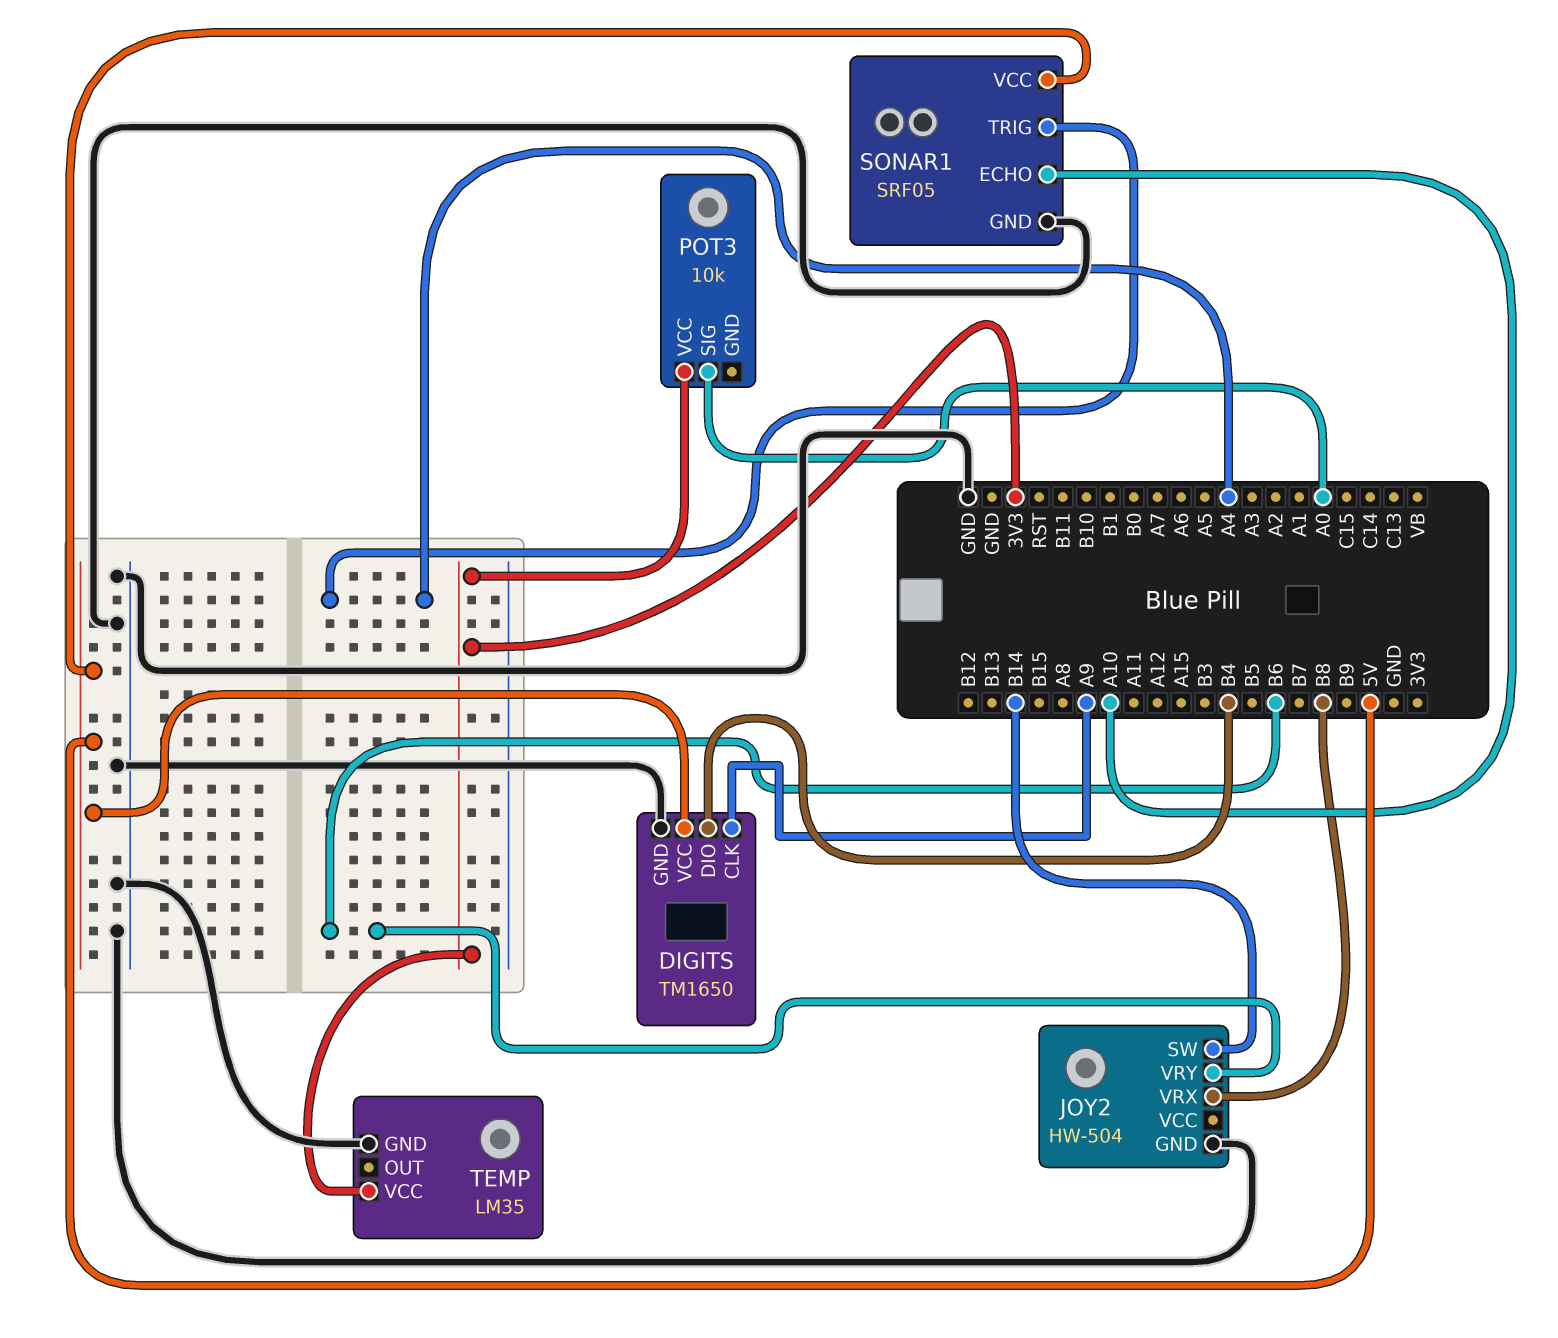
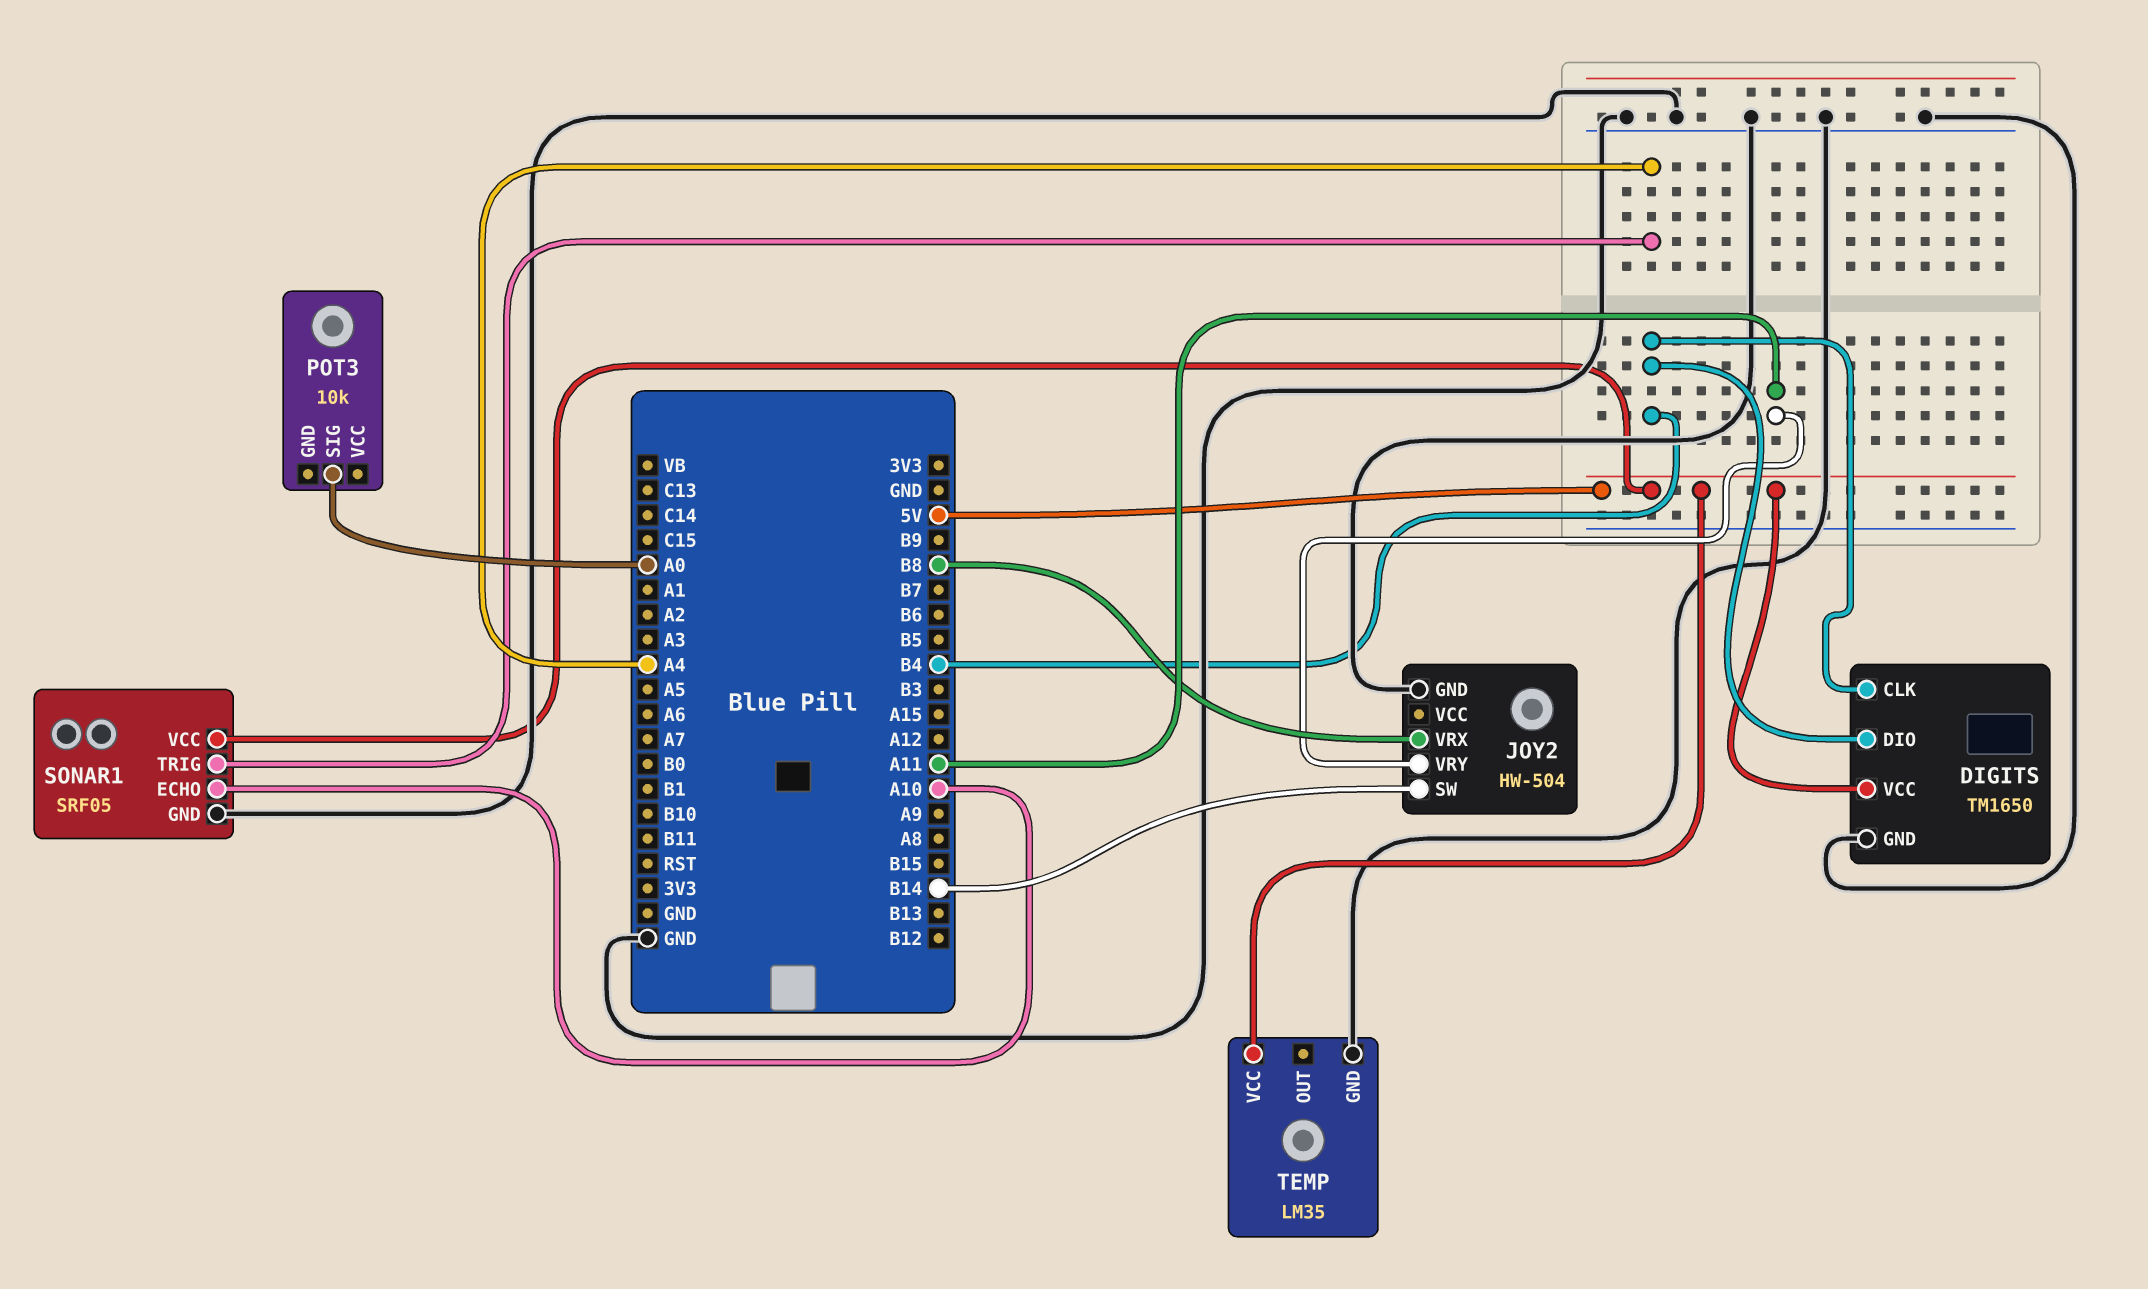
DIGITS pin CLK: A9 -> B4
JOY2 pin VRY: B6 -> A11
POT3 pin VCC: 3V3 -> none
TEMP pin VCC: 3V3 -> 5V

